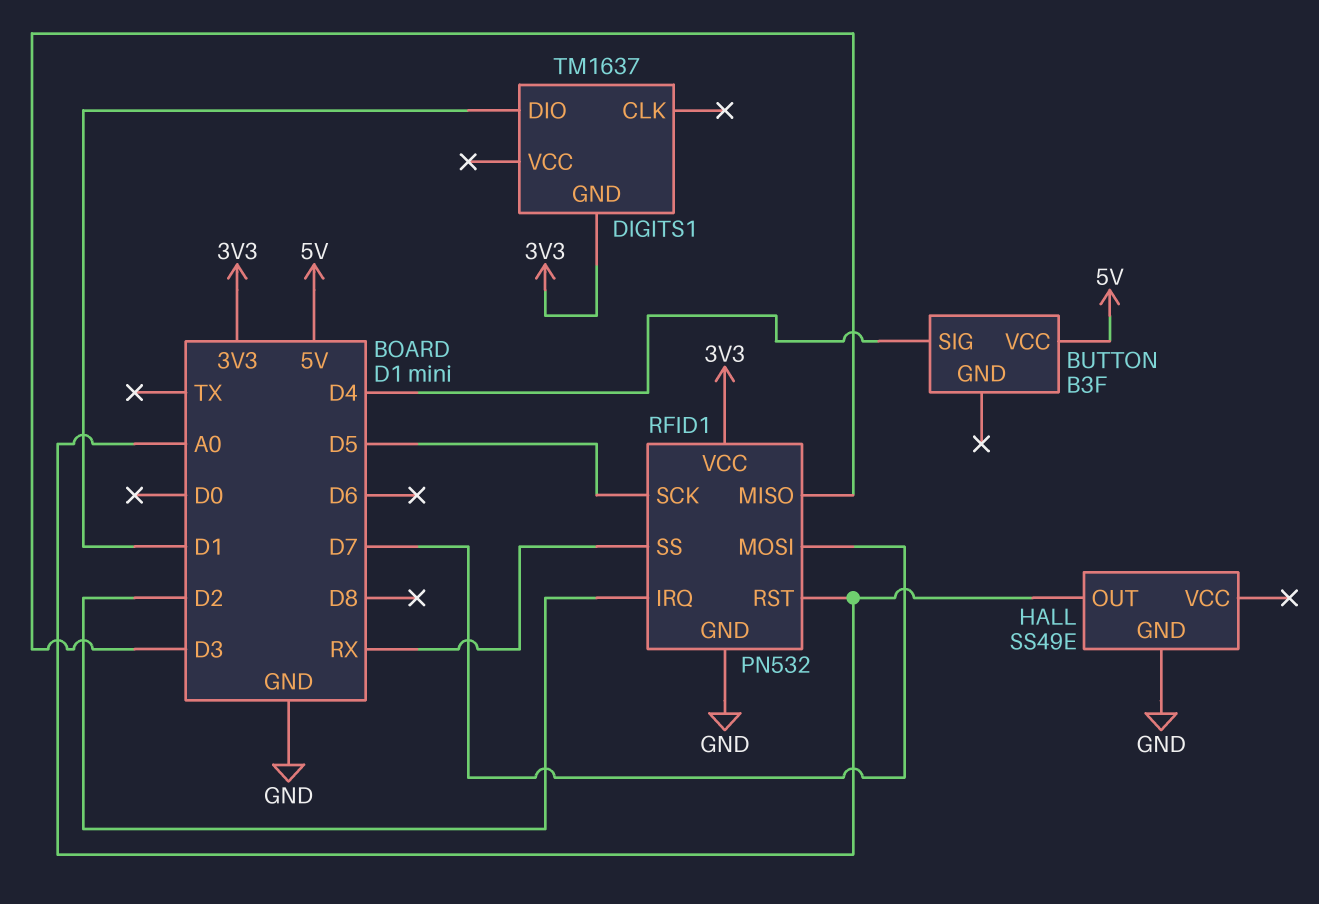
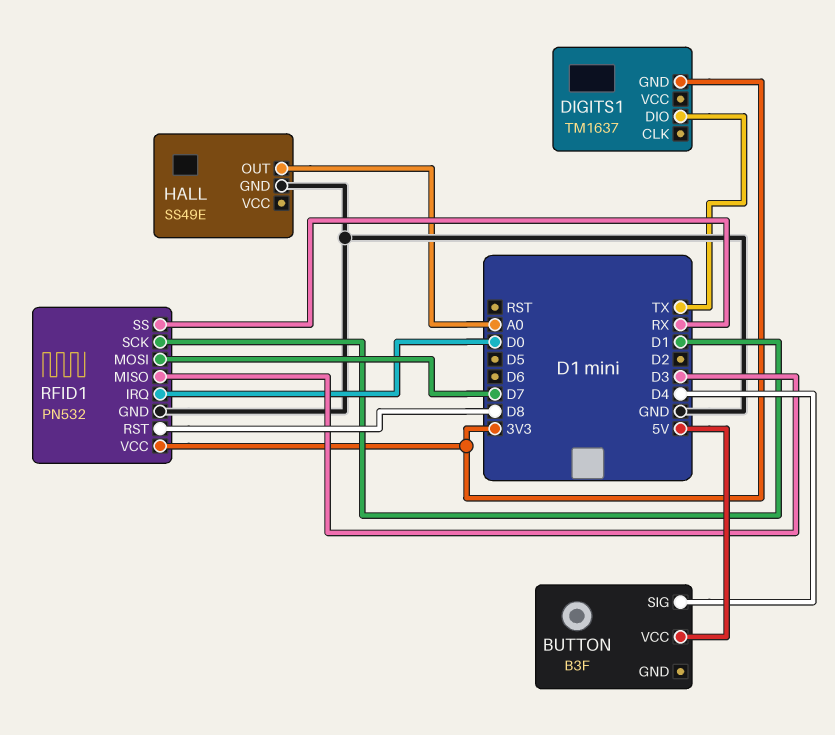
DIGITS1 pin DIO: D1 -> TX
RFID1 pin IRQ: D2 -> D0
RFID1 pin RST: A0 -> D8
RFID1 pin SCK: D5 -> D1

